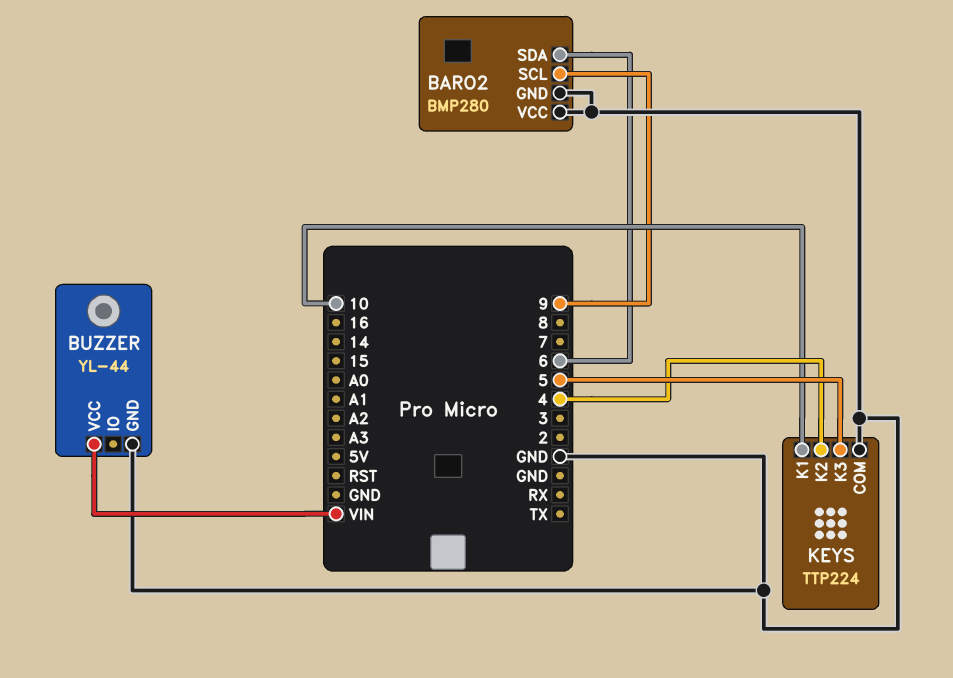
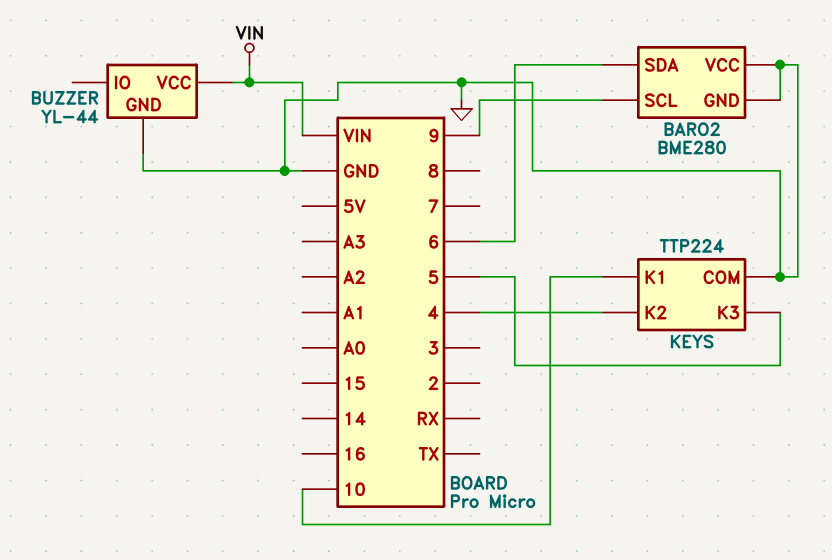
BARO2: BMP280 -> BME280

